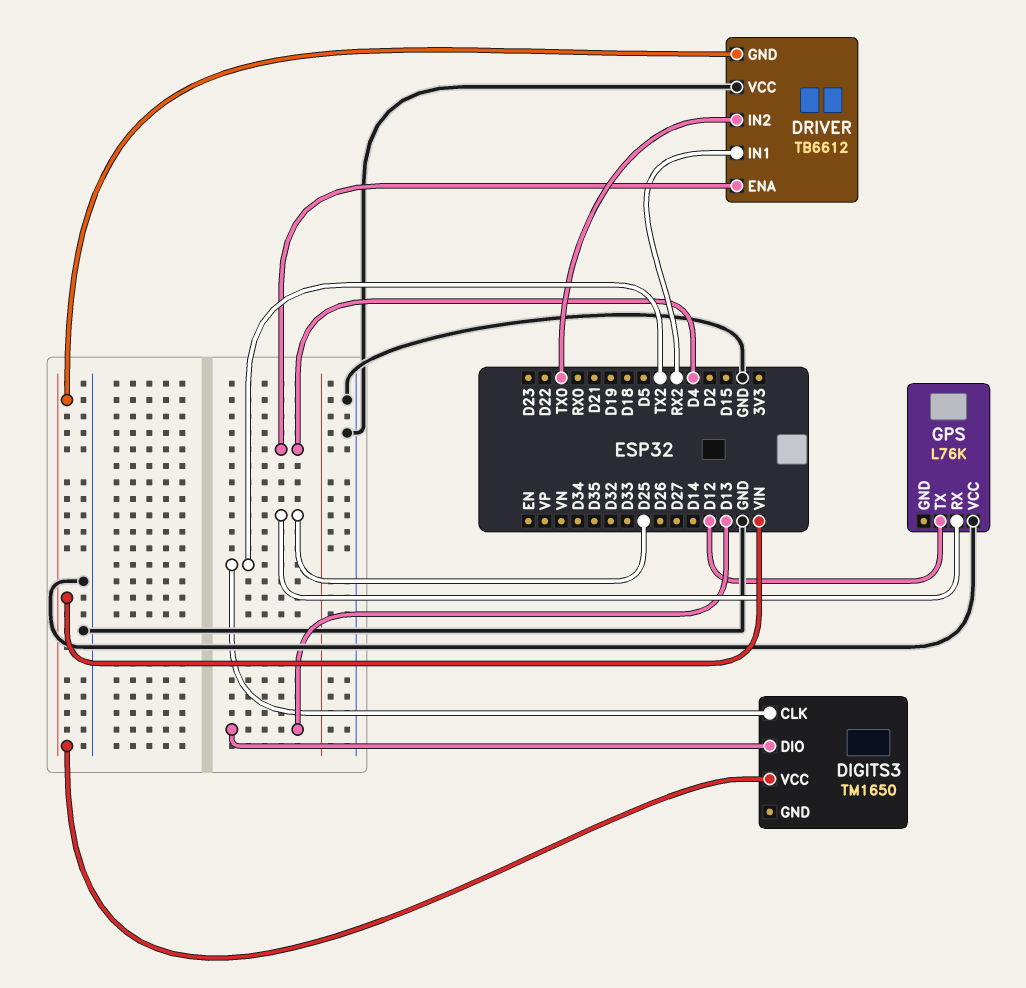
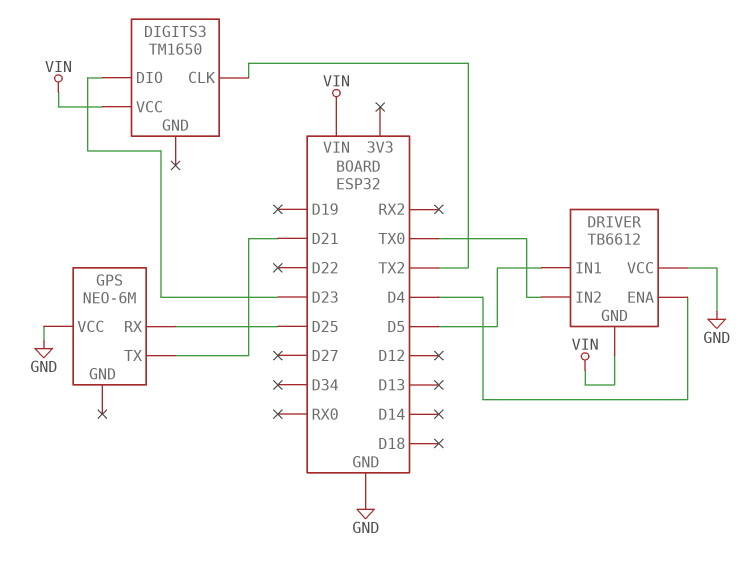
DIGITS3 pin DIO: D13 -> D23
DRIVER pin IN1: RX2 -> D5
GPS: L76K -> NEO-6M
GPS pin TX: D12 -> D21

